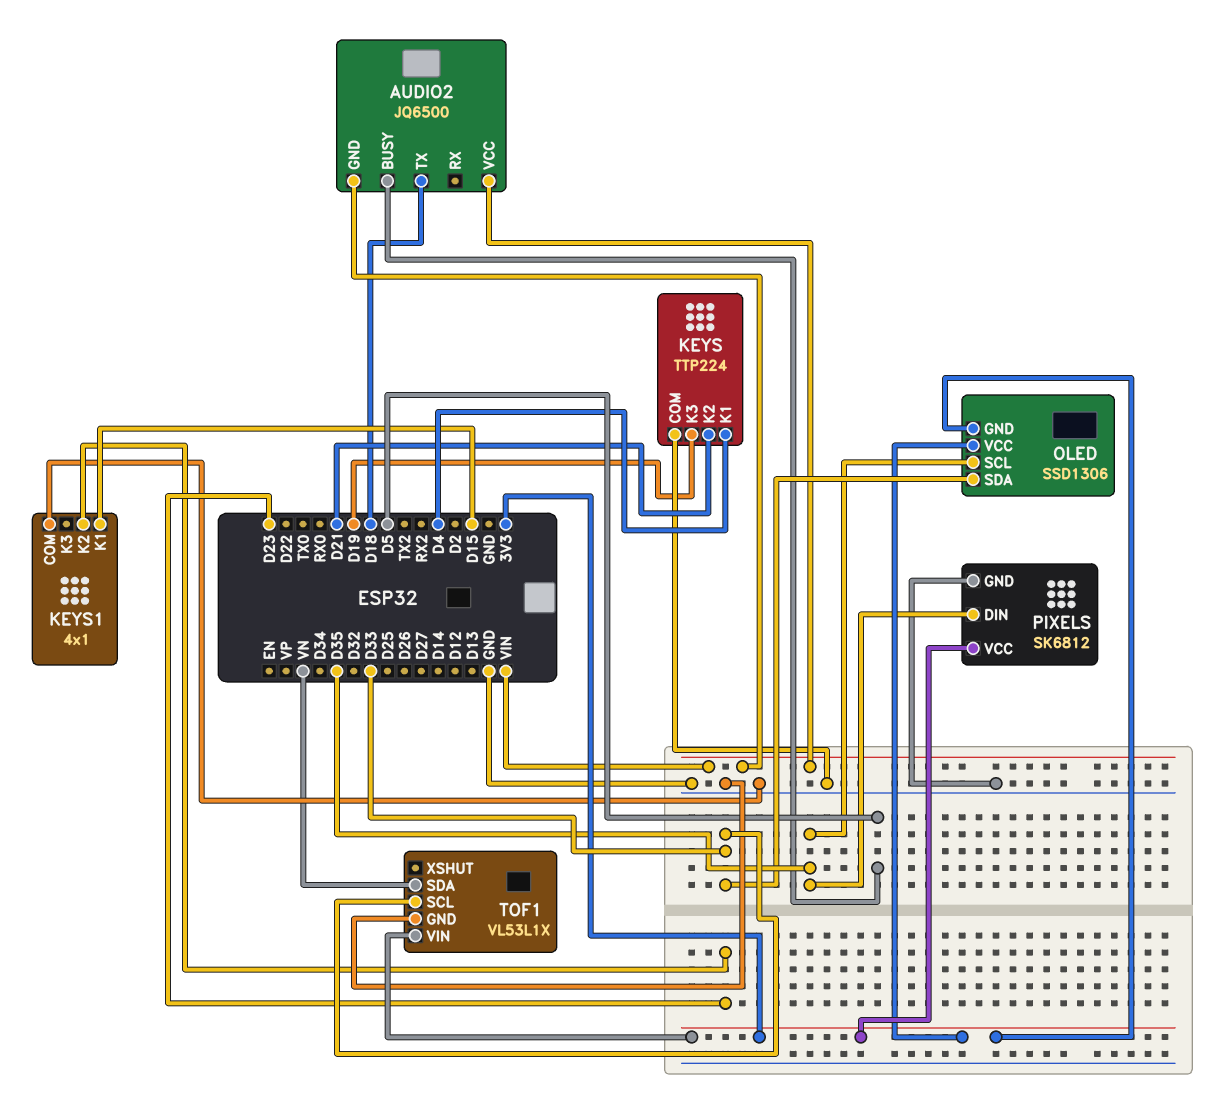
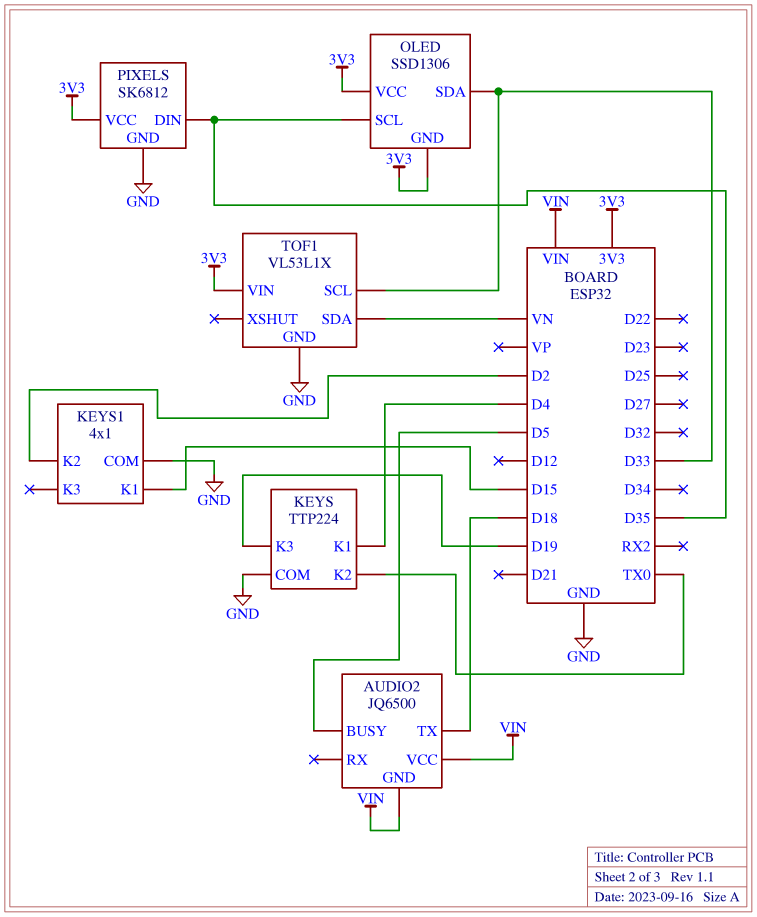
KEYS pin K2: D21 -> TX0
KEYS1 pin K2: D23 -> D2

